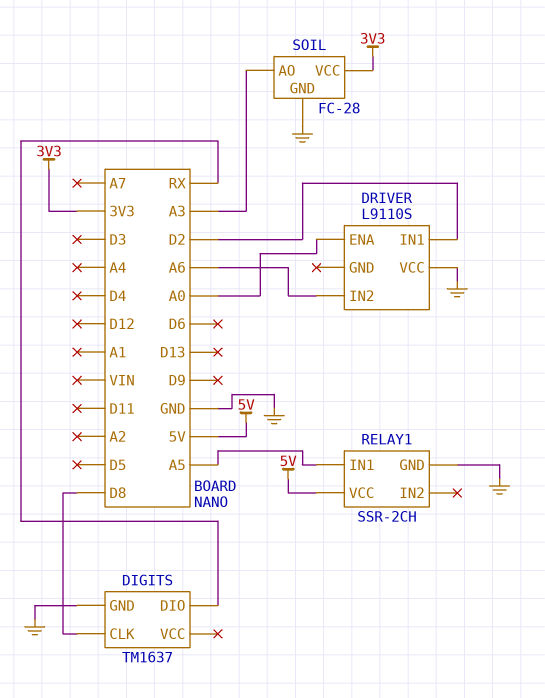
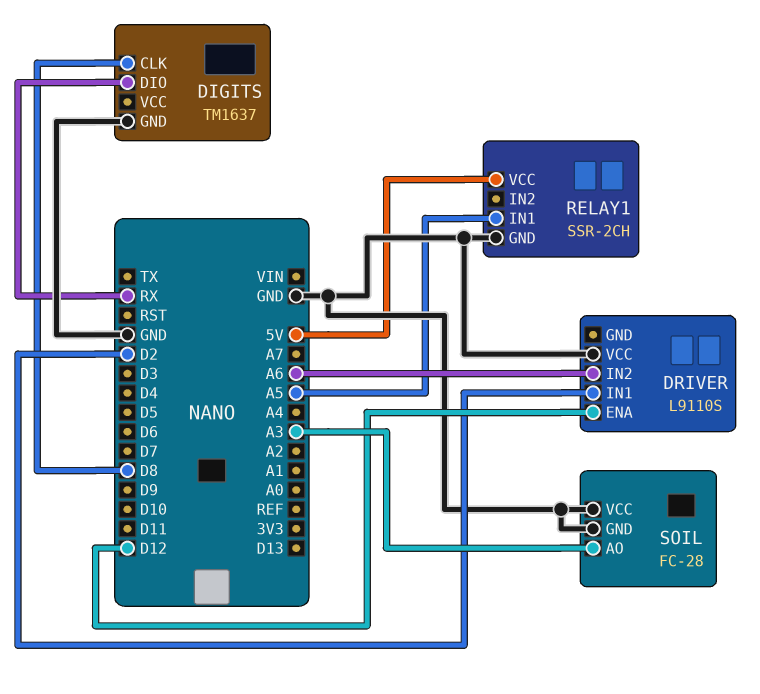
DRIVER pin ENA: A0 -> D12
SOIL pin VCC: 3V3 -> GND

